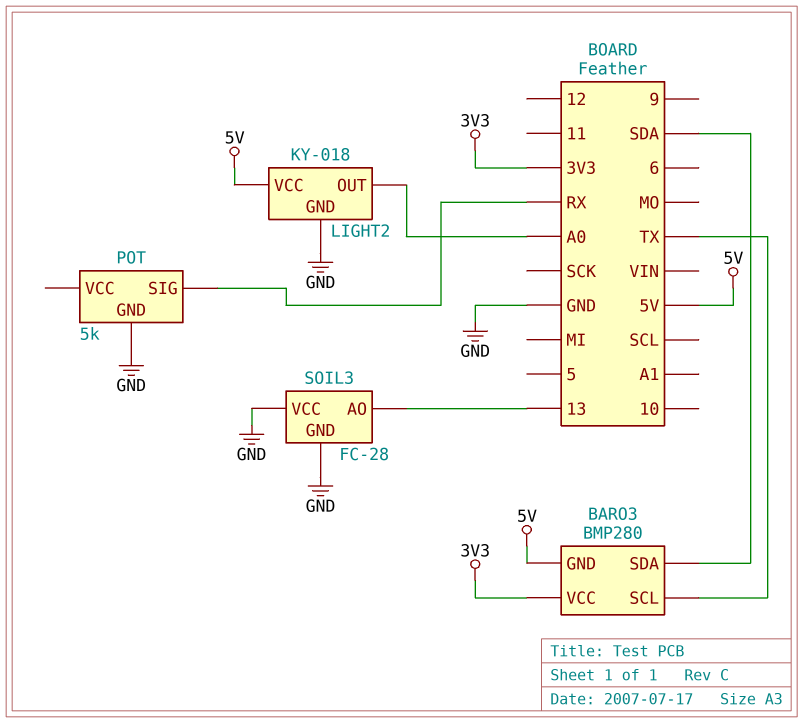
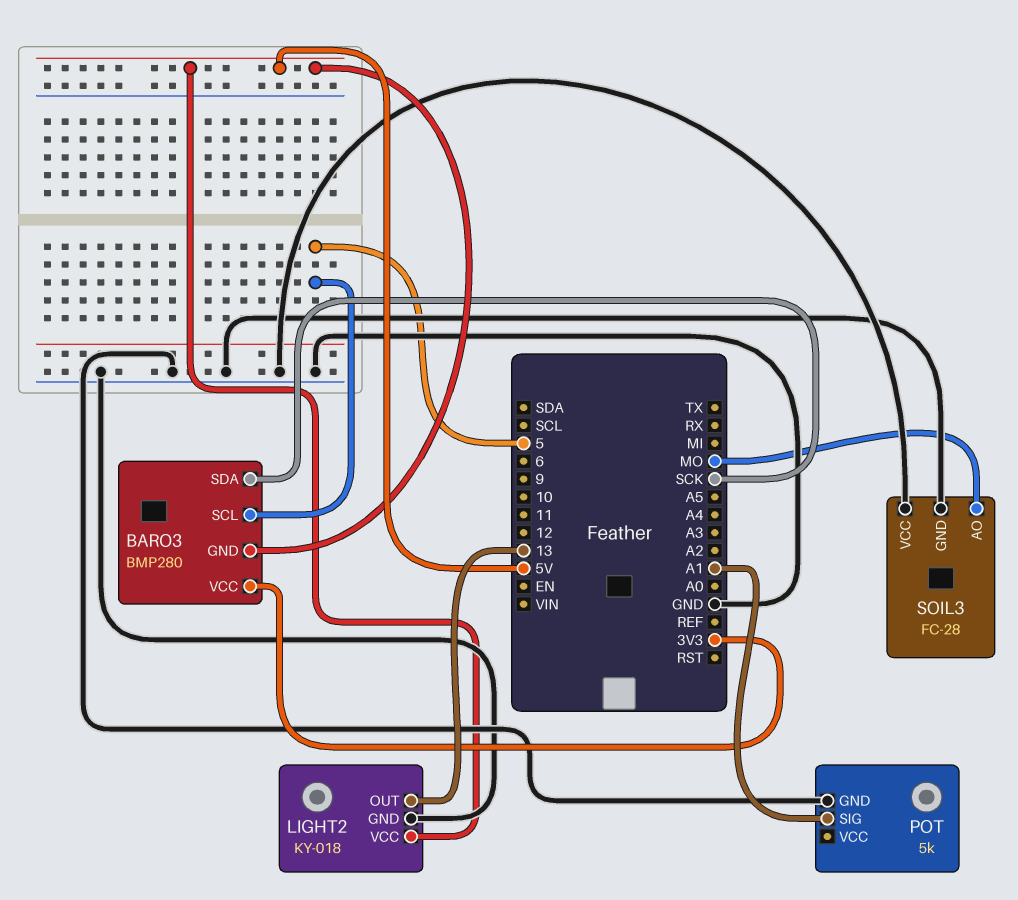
BARO3 pin SCL: TX -> 5
BARO3 pin SDA: SDA -> SCK
LIGHT2 pin OUT: A0 -> 13
POT pin SIG: RX -> A1
SOIL3 pin AO: 13 -> MO

